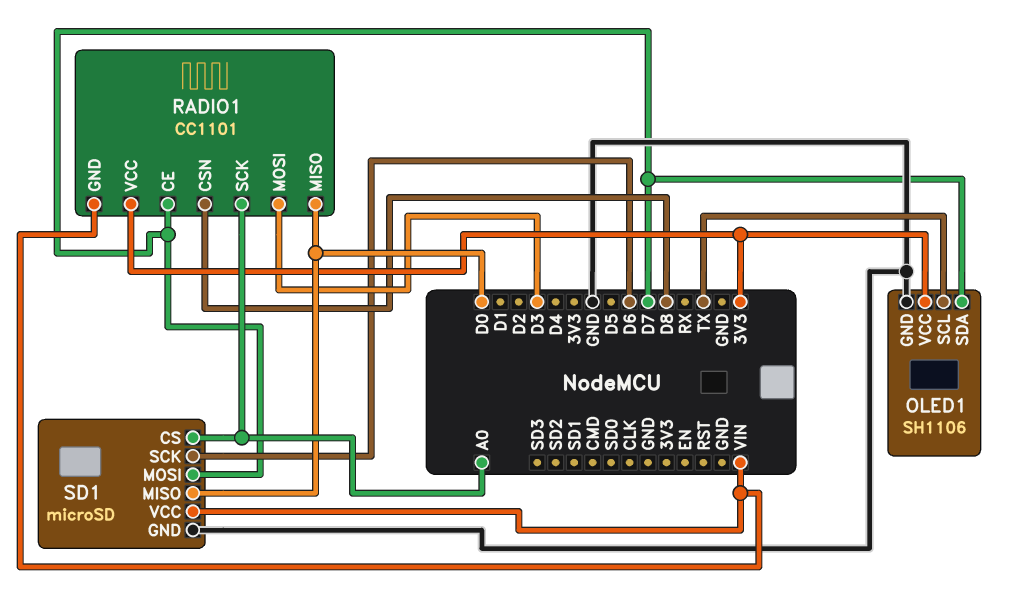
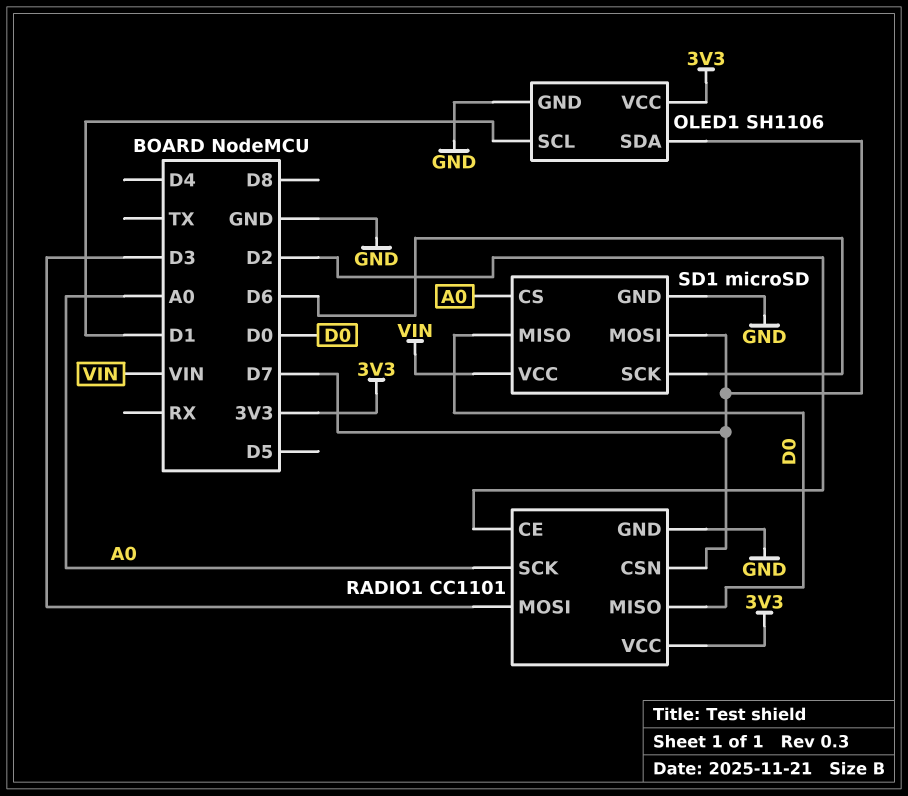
OLED1 pin SCL: TX -> D1
RADIO1 pin CE: D7 -> D2
RADIO1 pin CSN: D8 -> D7
RADIO1 pin GND: VIN -> GND

